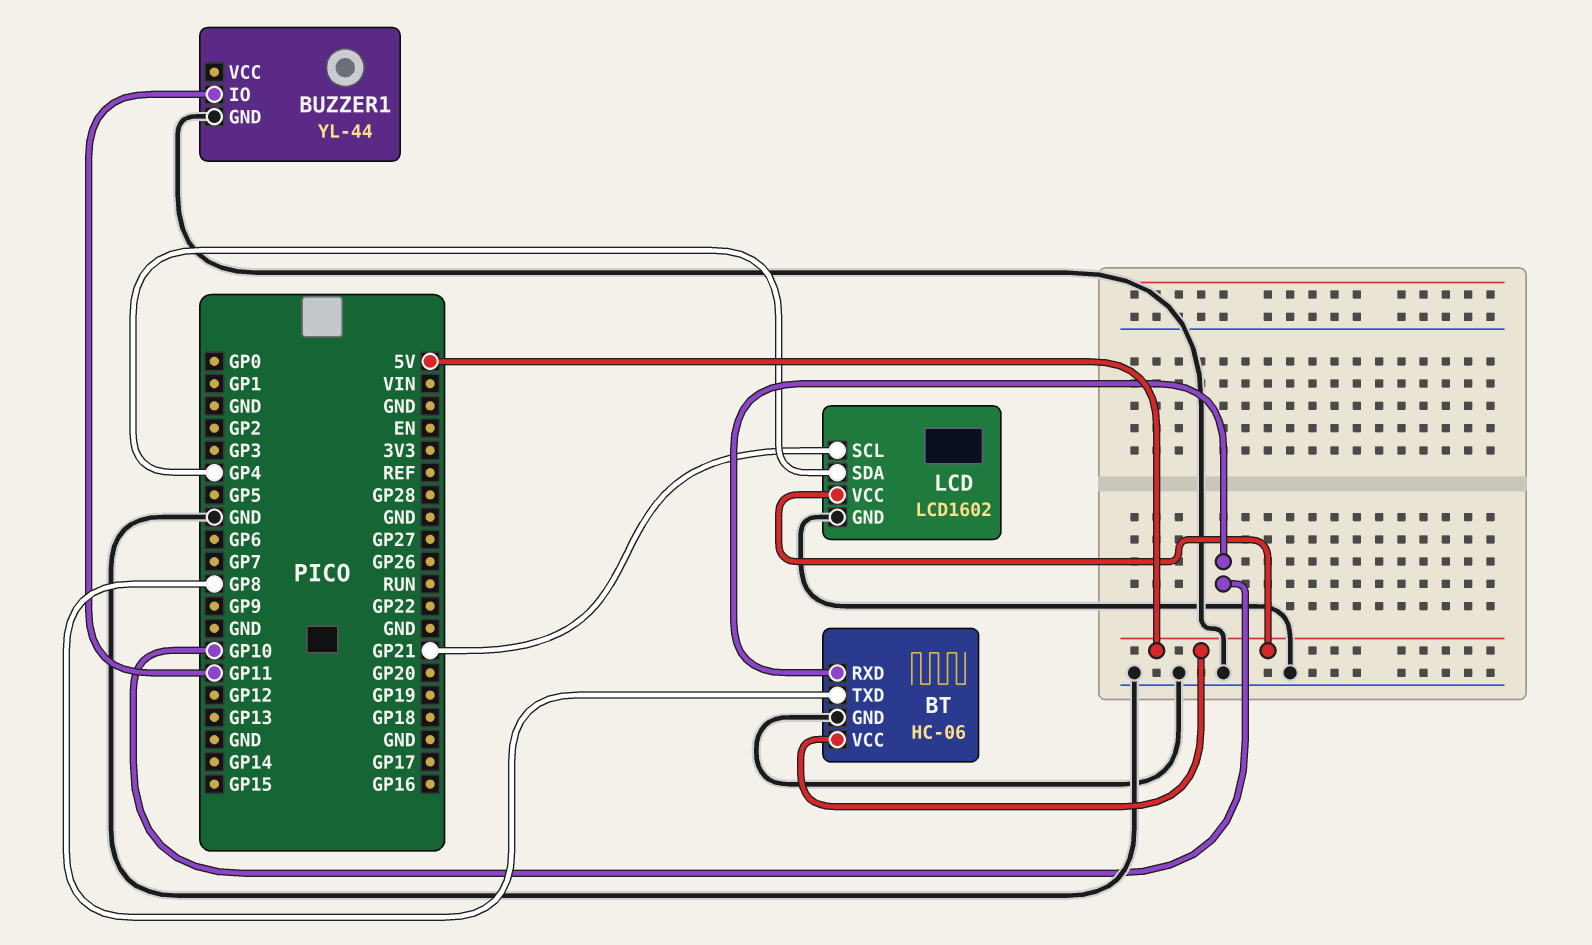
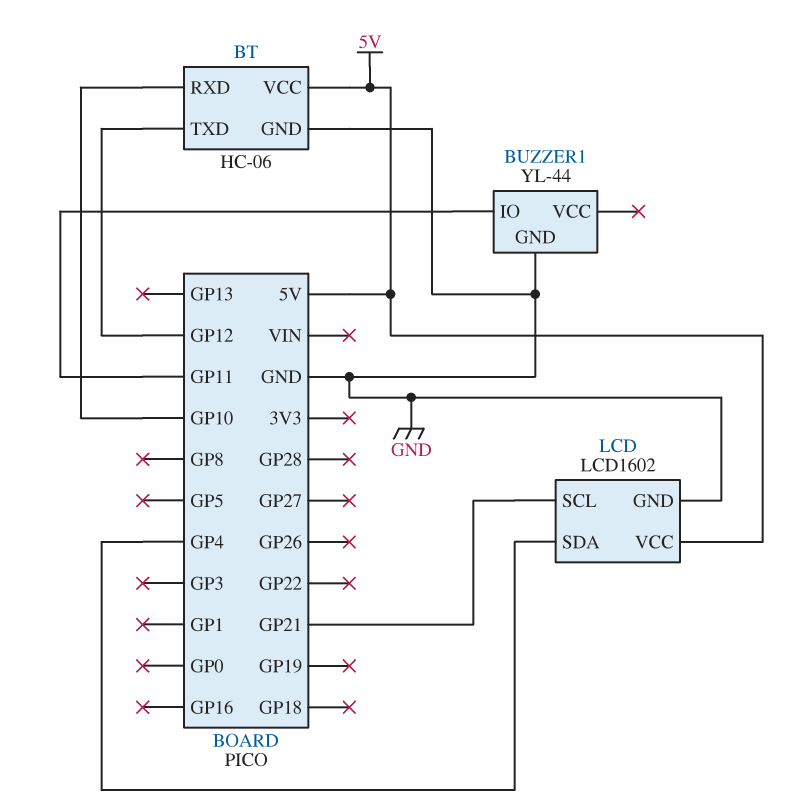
BT pin TXD: GP8 -> GP12

